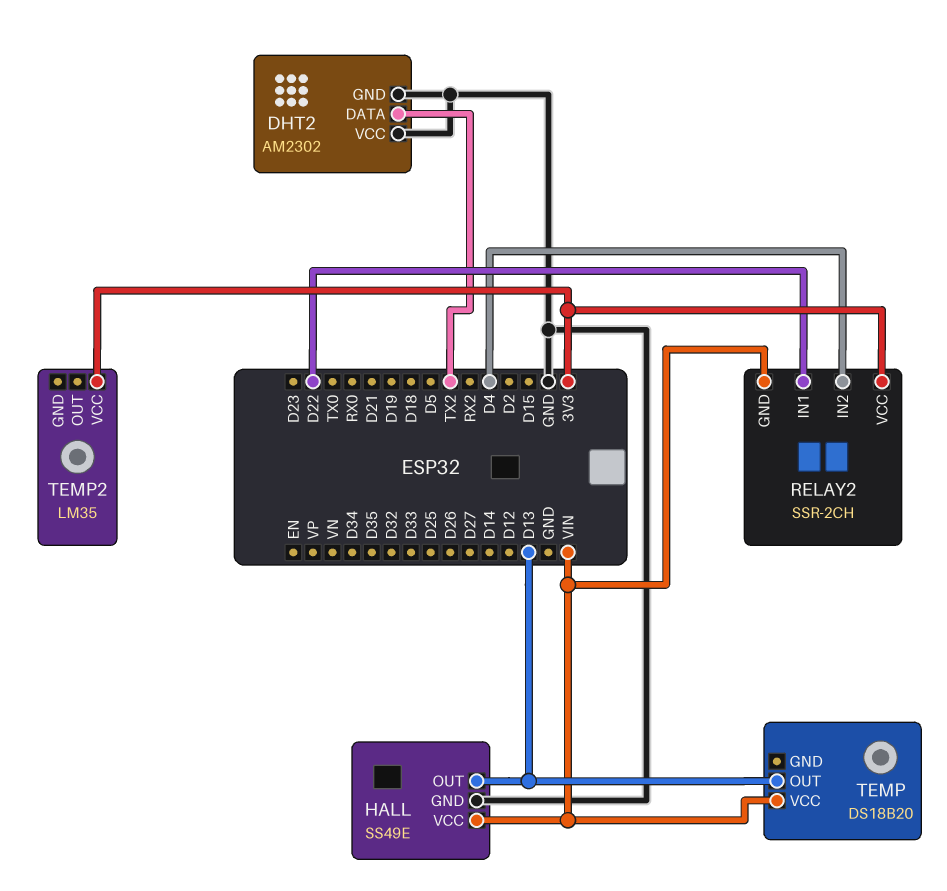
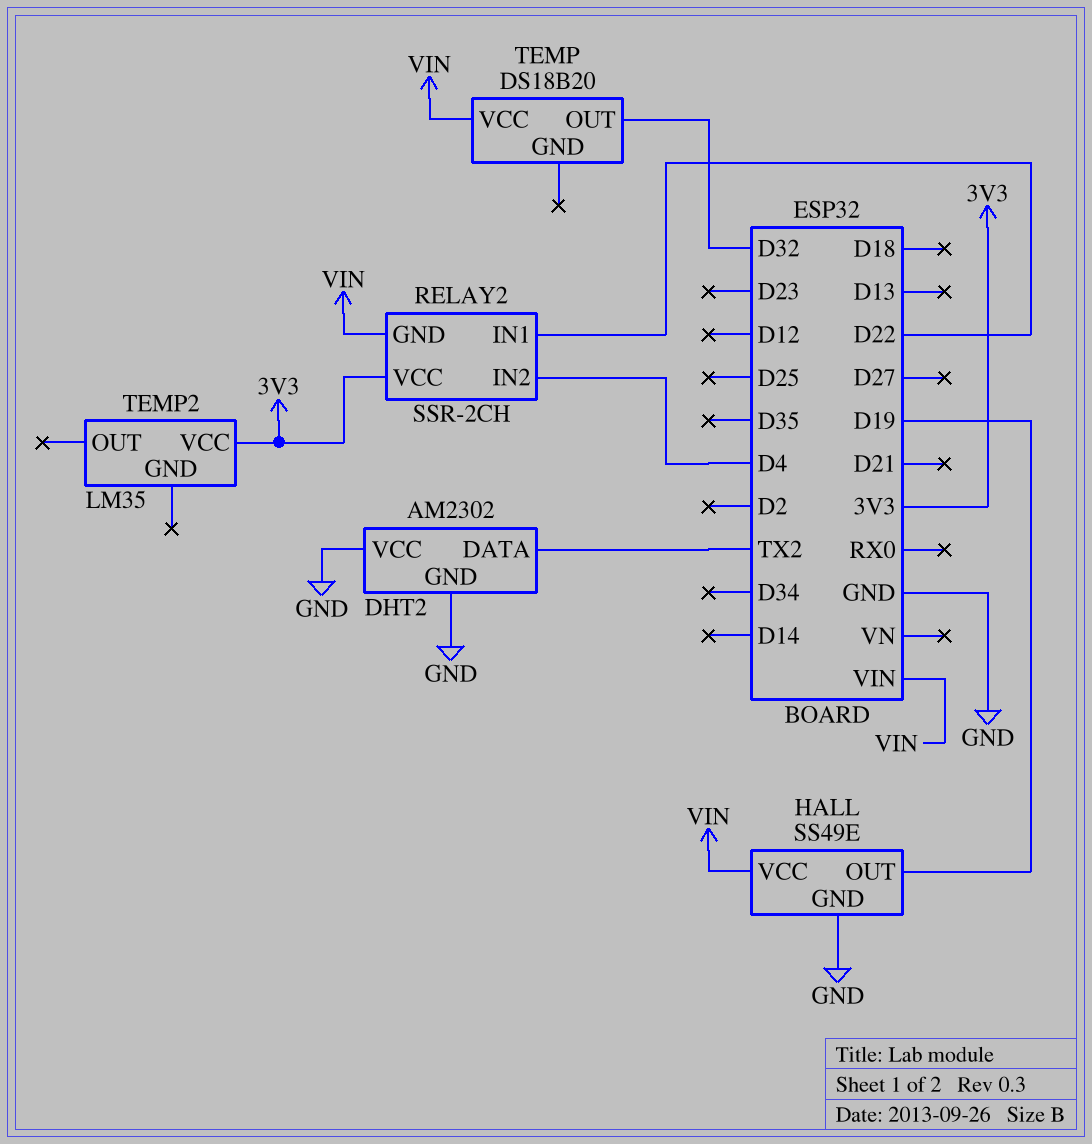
HALL pin OUT: D13 -> D19
TEMP pin OUT: D13 -> D32

